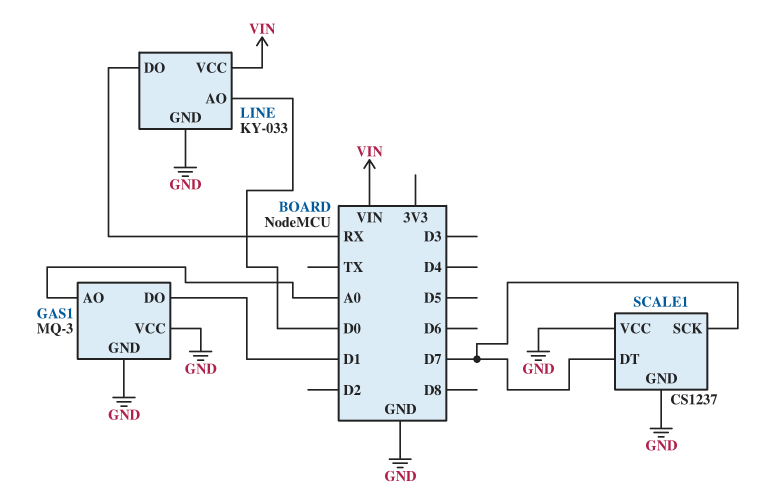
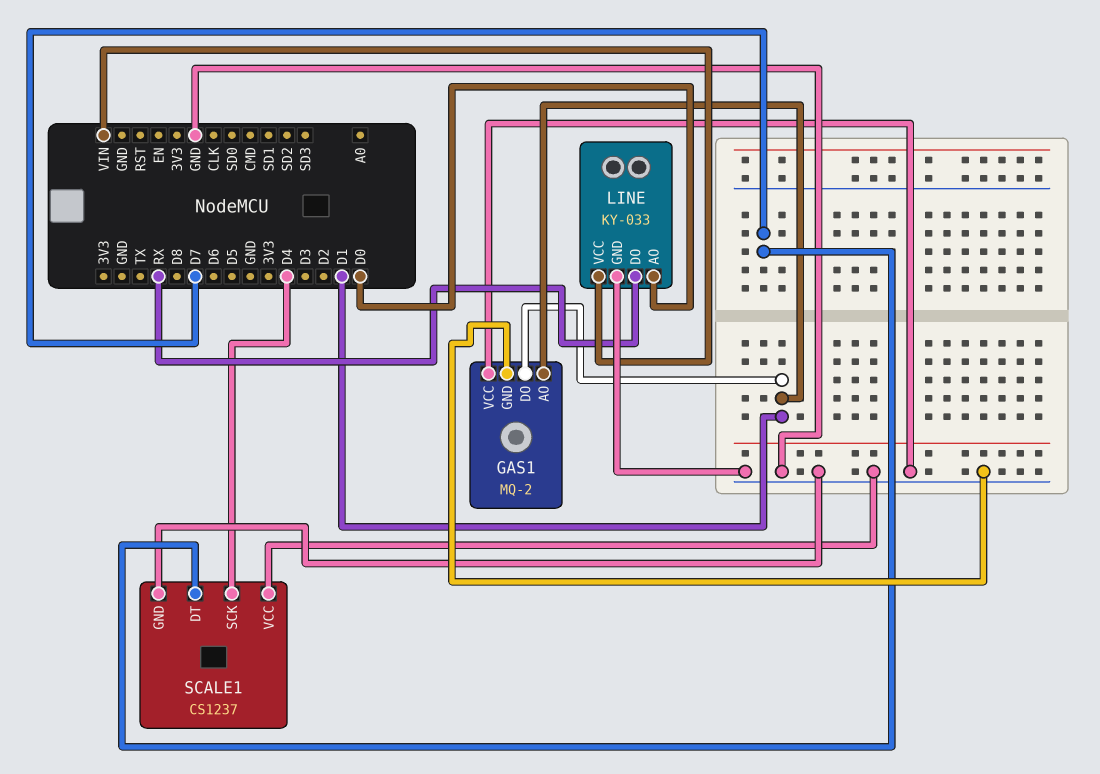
GAS1: MQ-3 -> MQ-2
GAS1 pin AO: A0 -> D1
SCALE1 pin SCK: D7 -> D4

